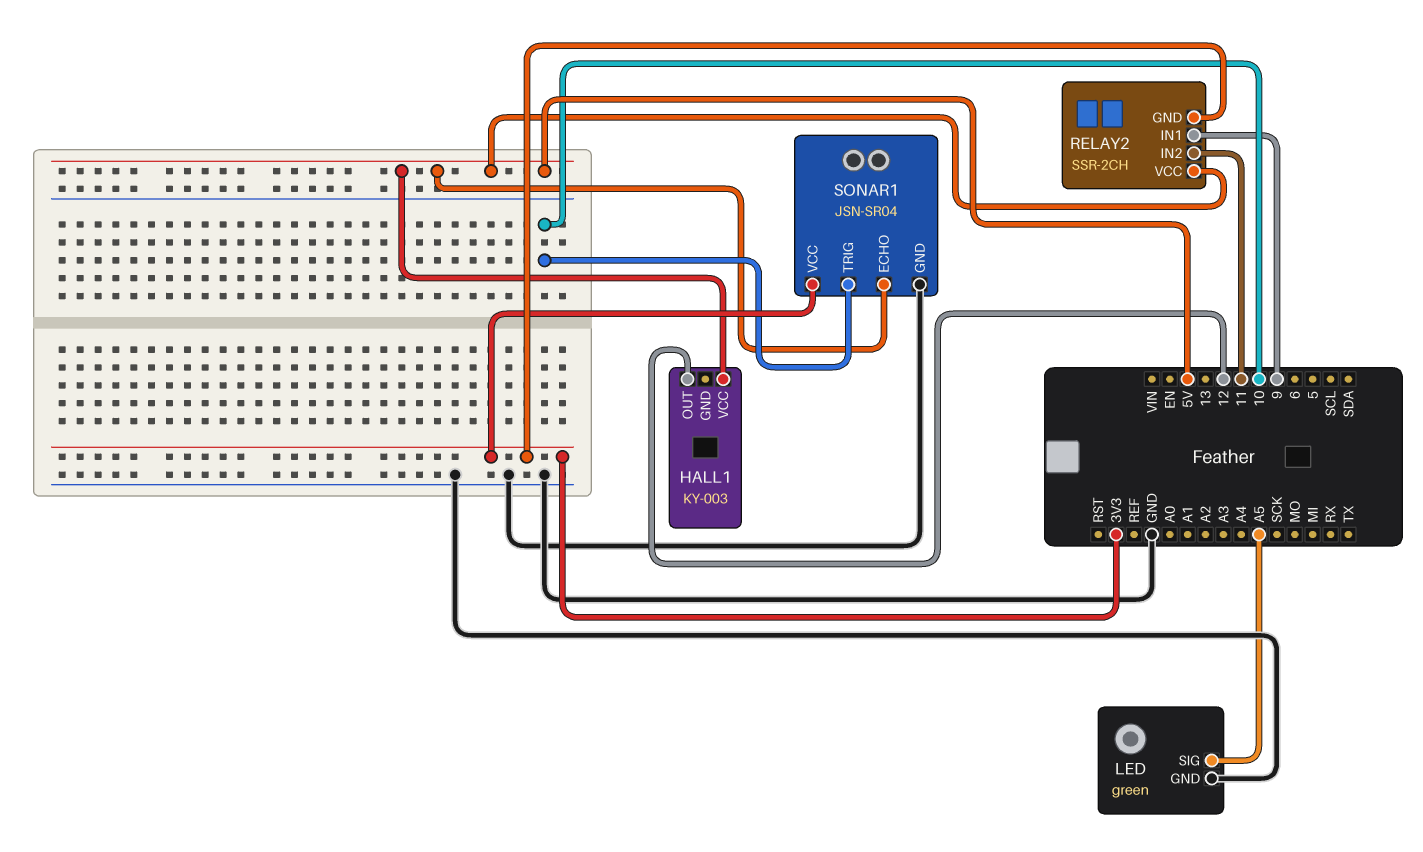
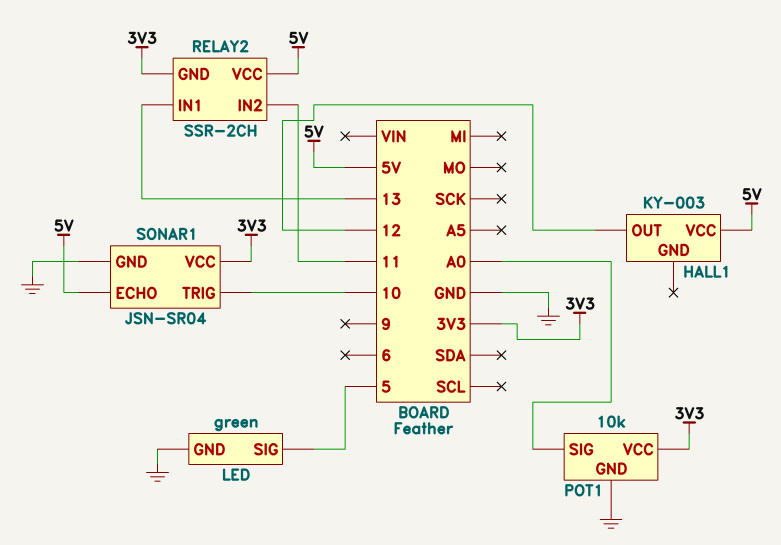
LED pin SIG: A5 -> 5
POT1: none -> 10k
POT1 pin GND: none -> GND
POT1 pin SIG: none -> A0
POT1 pin VCC: none -> 3V3
RELAY2 pin IN1: 9 -> 13

